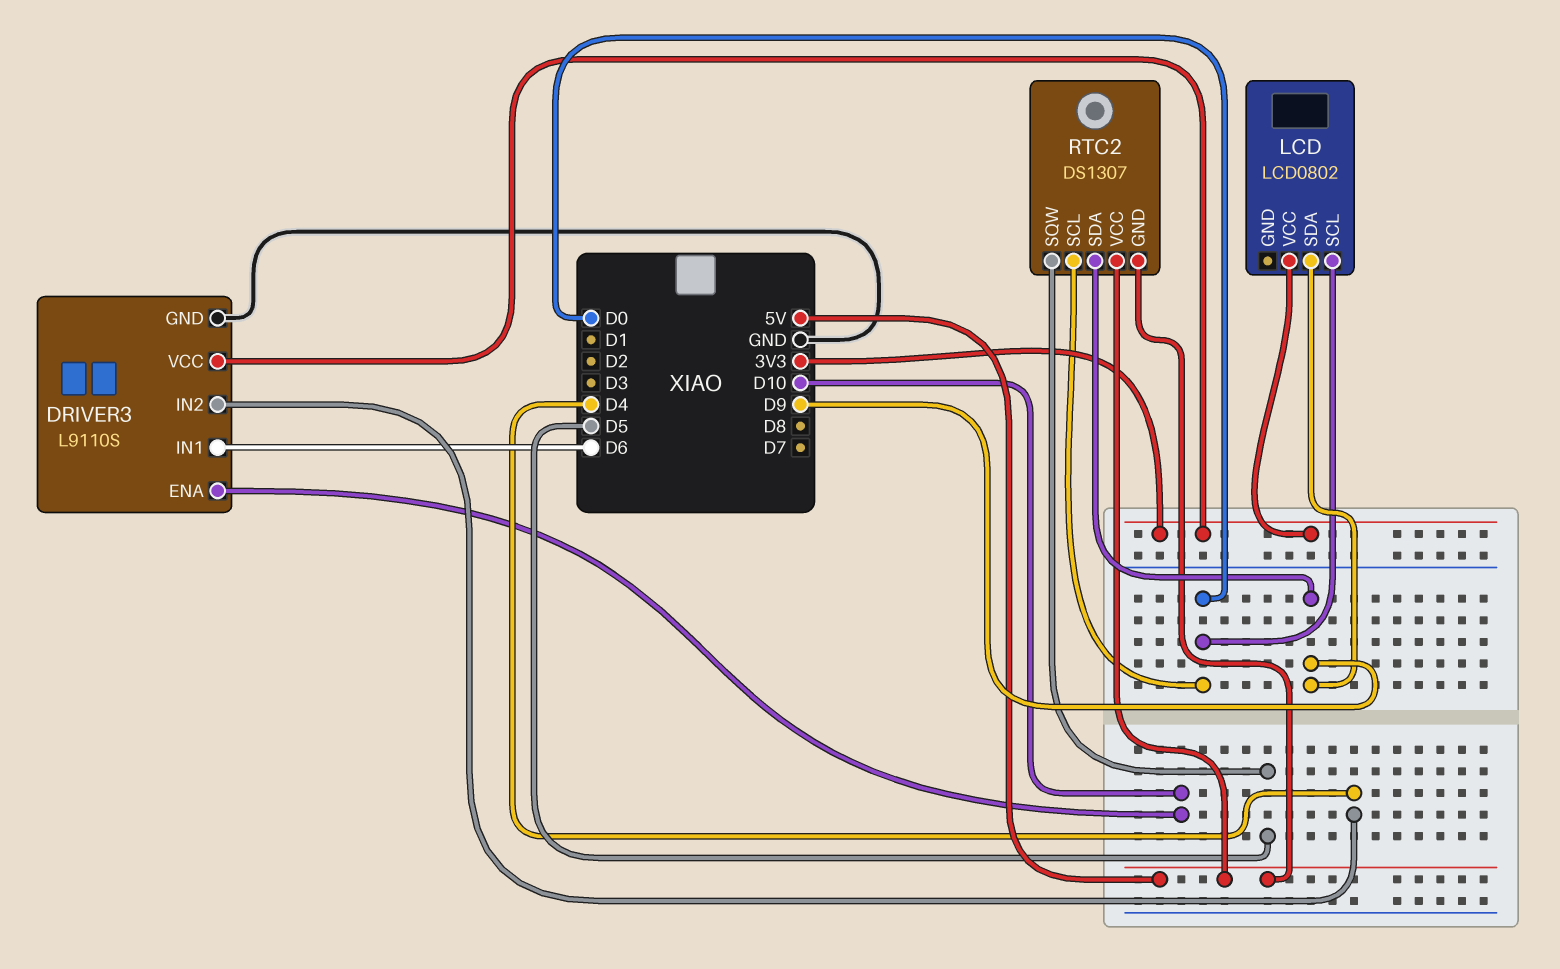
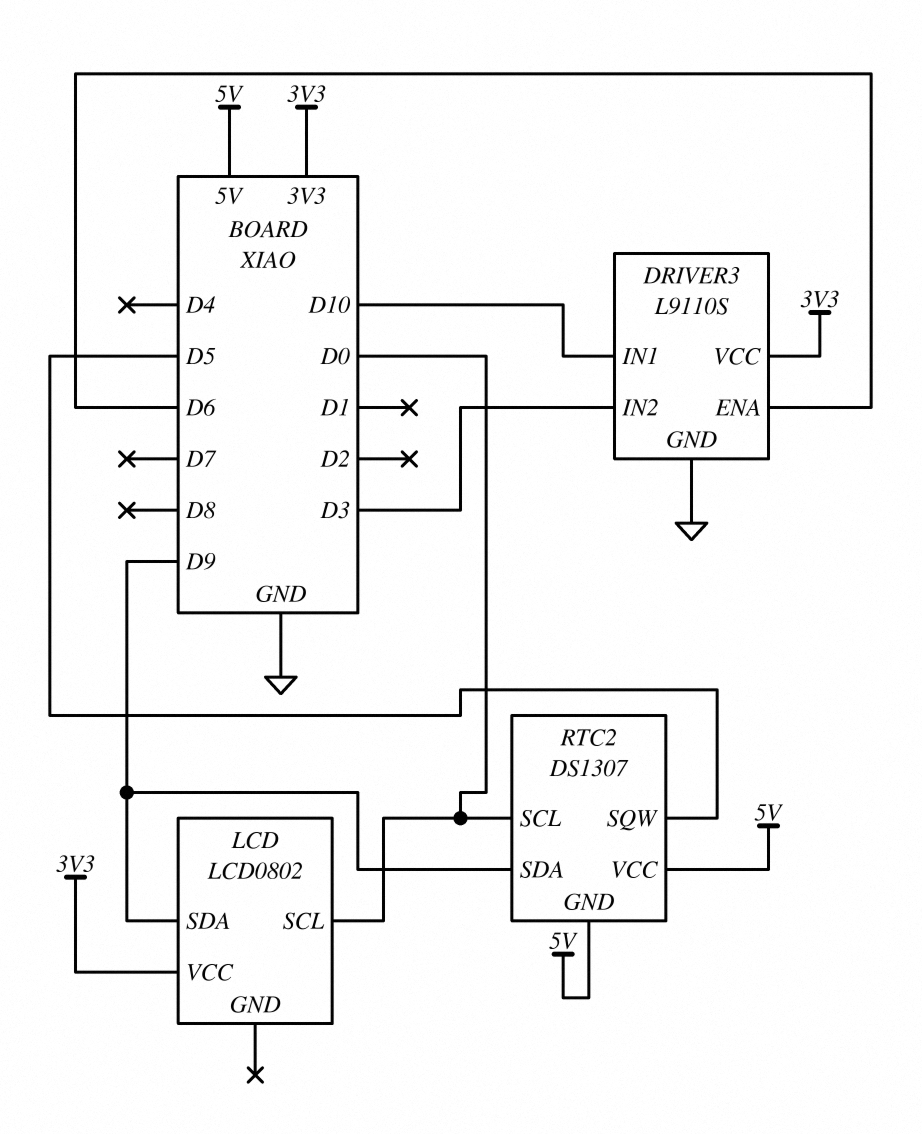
DRIVER3 pin ENA: D10 -> D6
DRIVER3 pin IN1: D6 -> D10
DRIVER3 pin IN2: D4 -> D3

